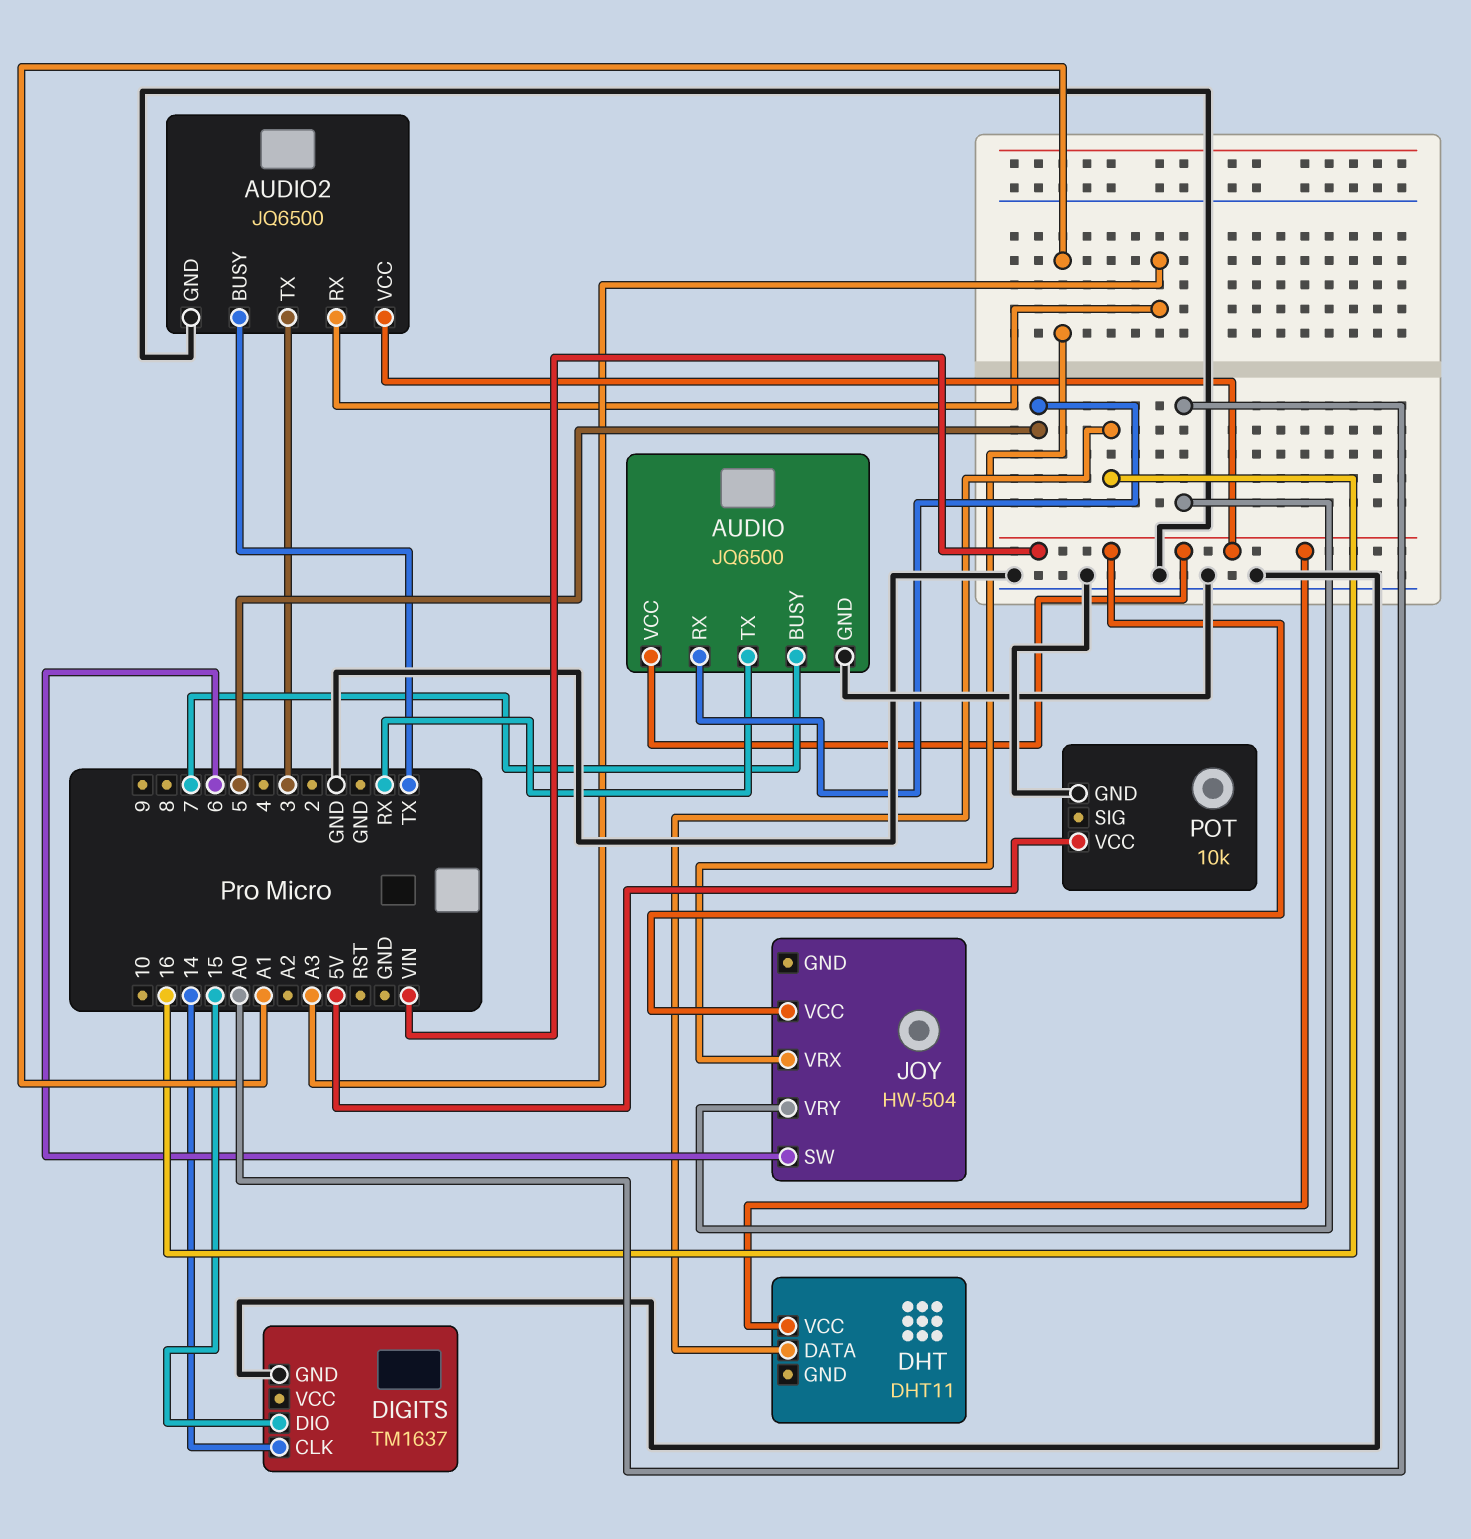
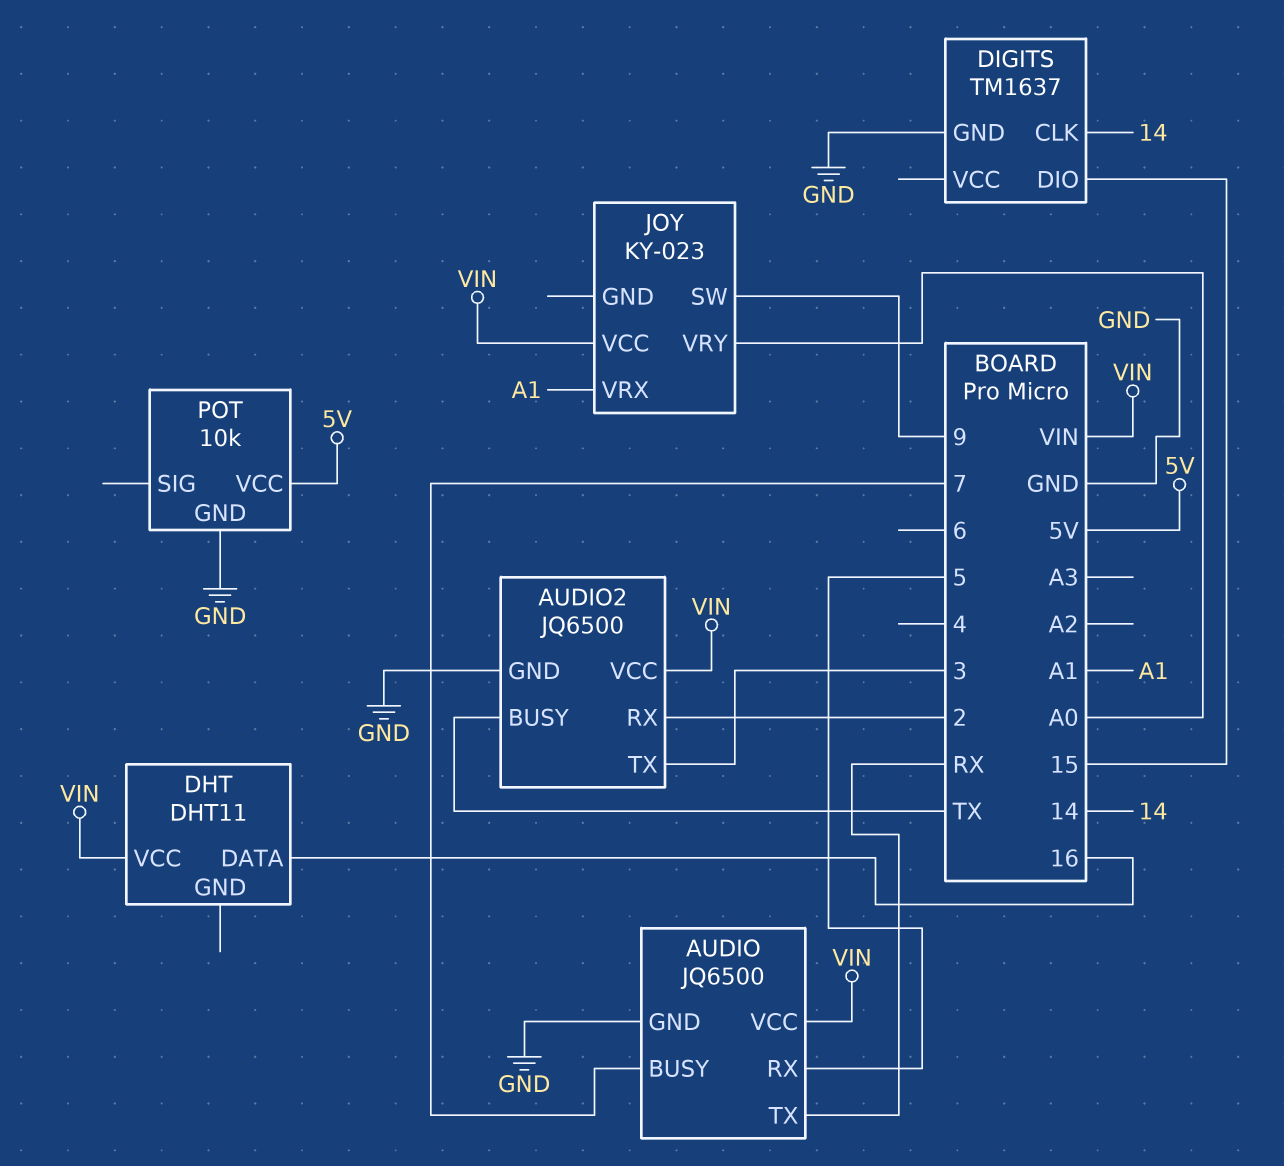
AUDIO2 pin RX: A3 -> 2
JOY: HW-504 -> KY-023
JOY pin SW: 6 -> 9

